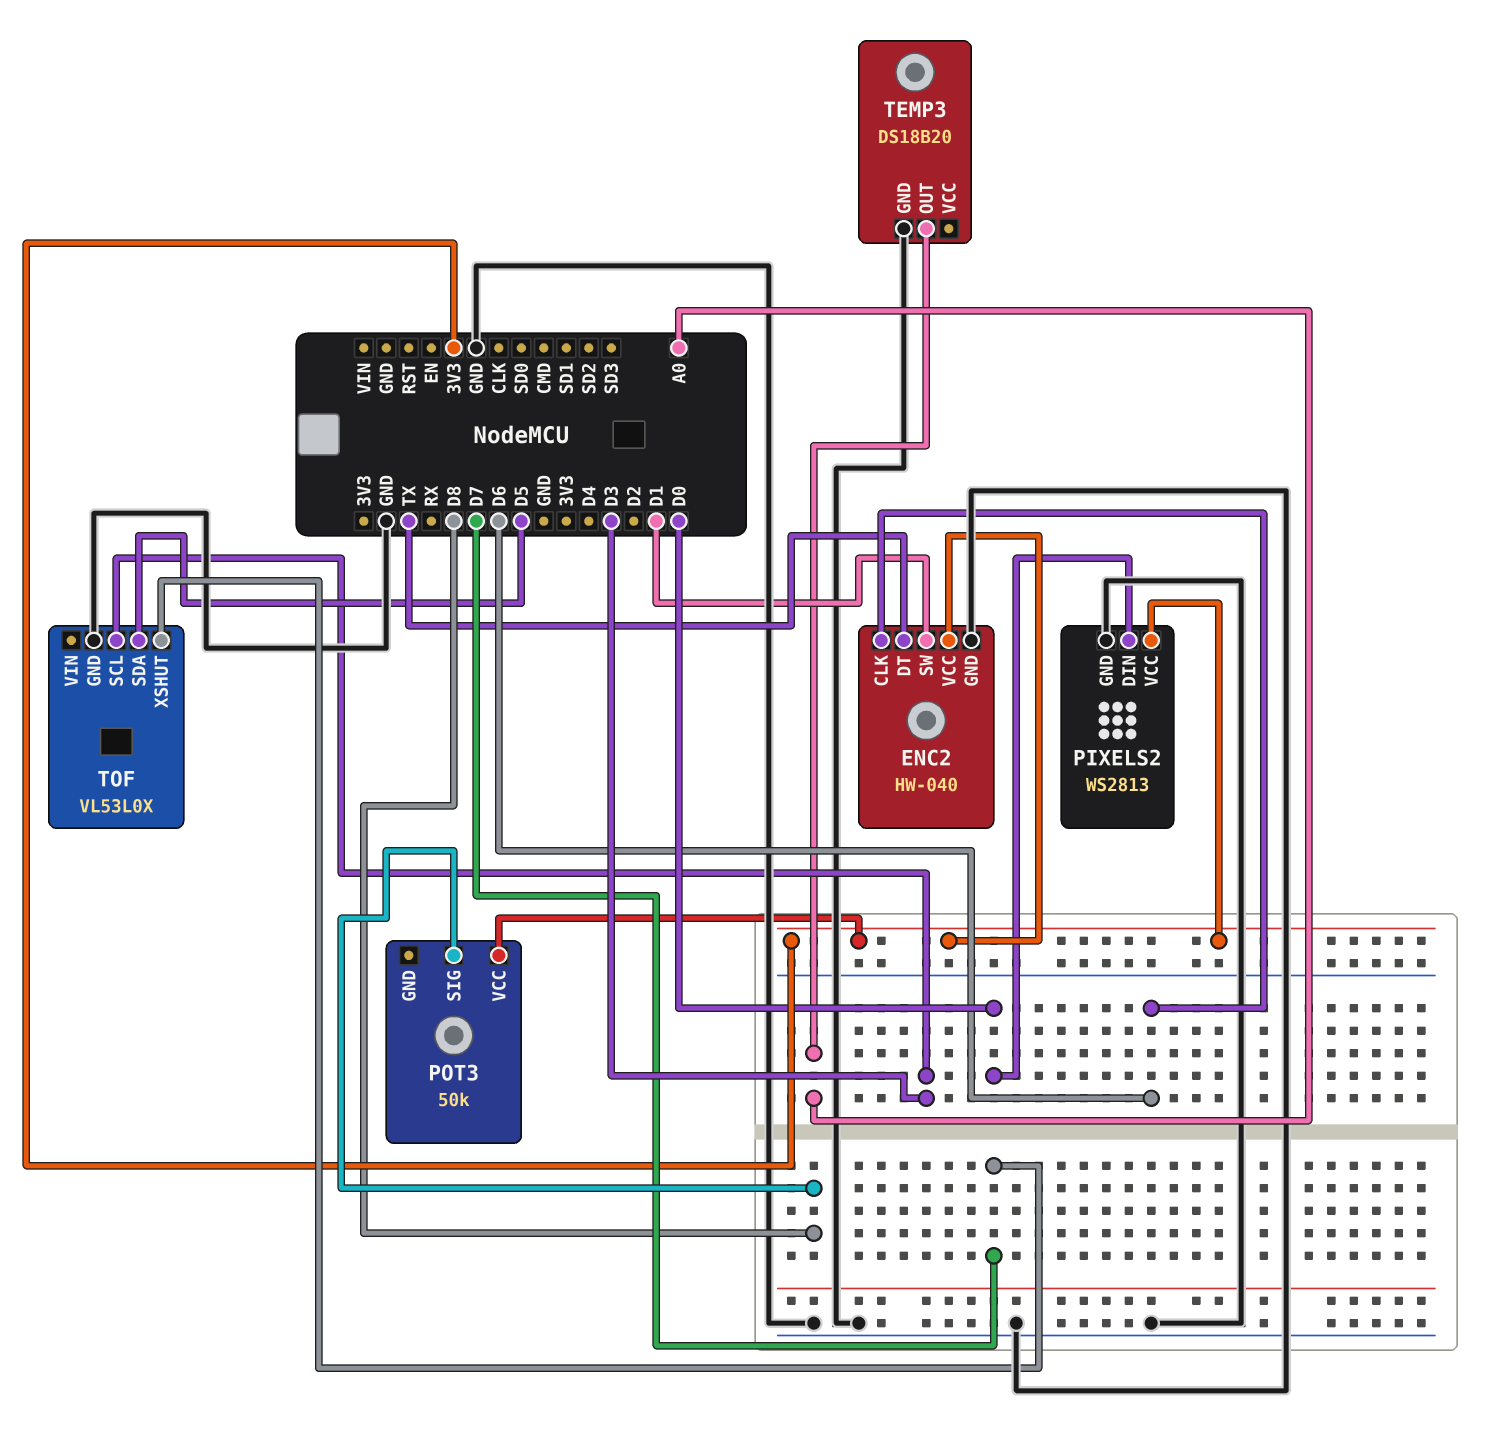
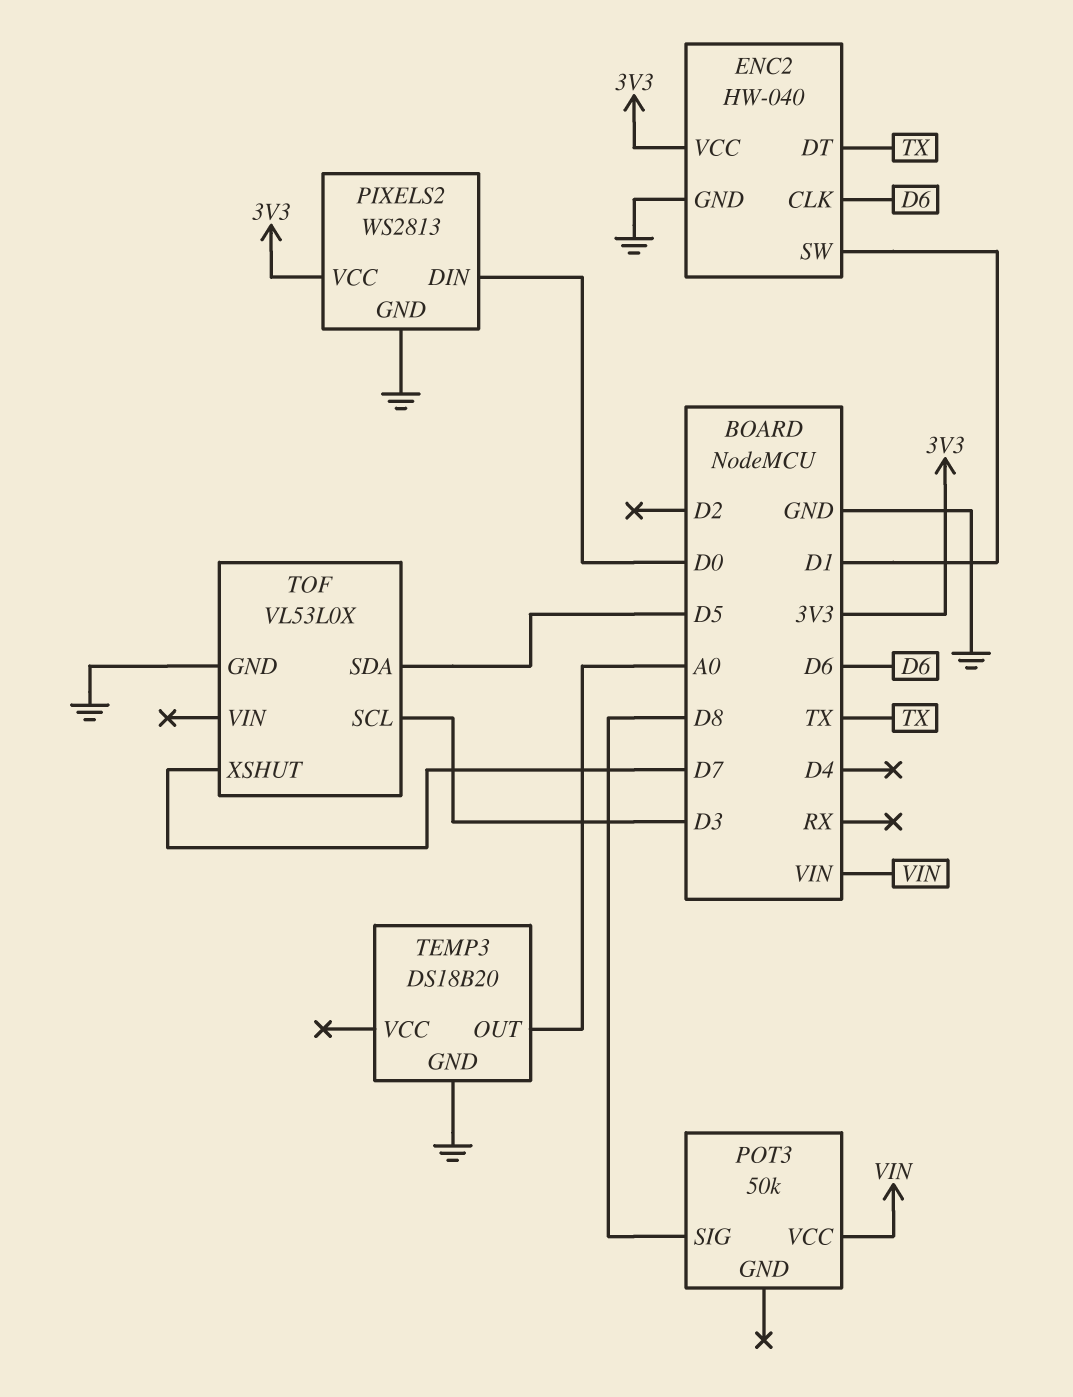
POT3 pin VCC: 3V3 -> VIN

